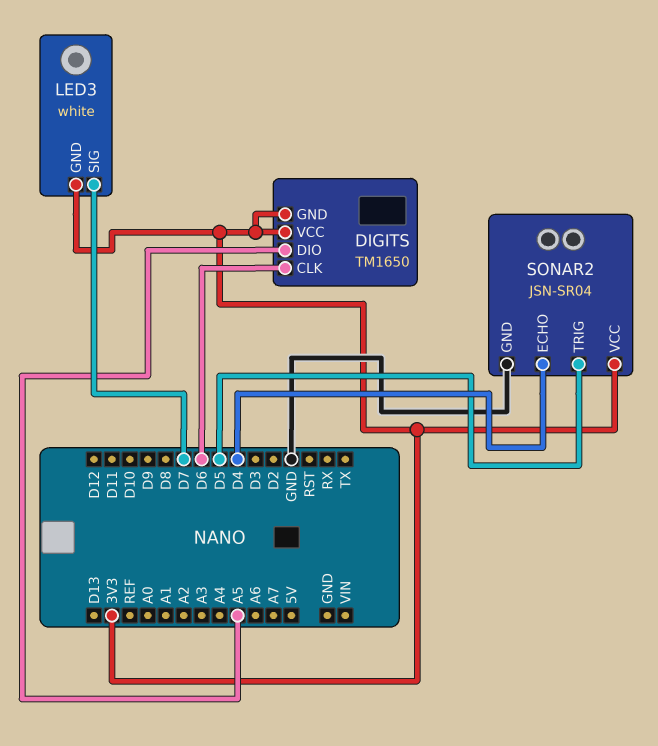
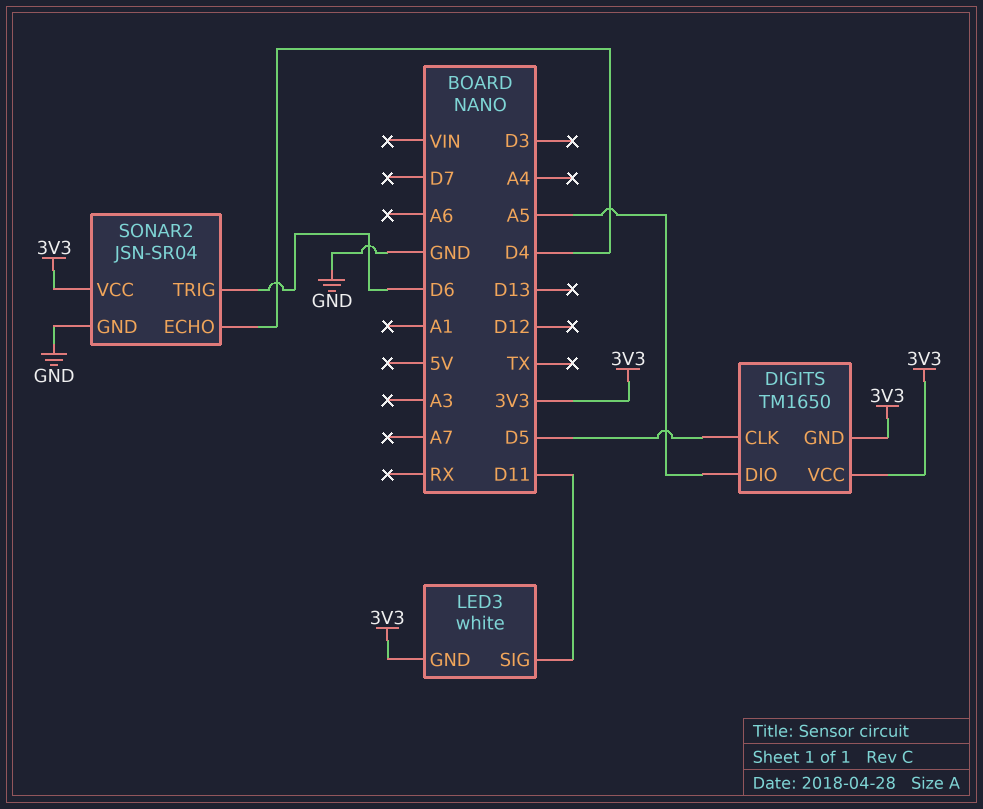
DIGITS pin CLK: D6 -> D5
LED3 pin SIG: D7 -> D11
SONAR2 pin TRIG: D5 -> D6

